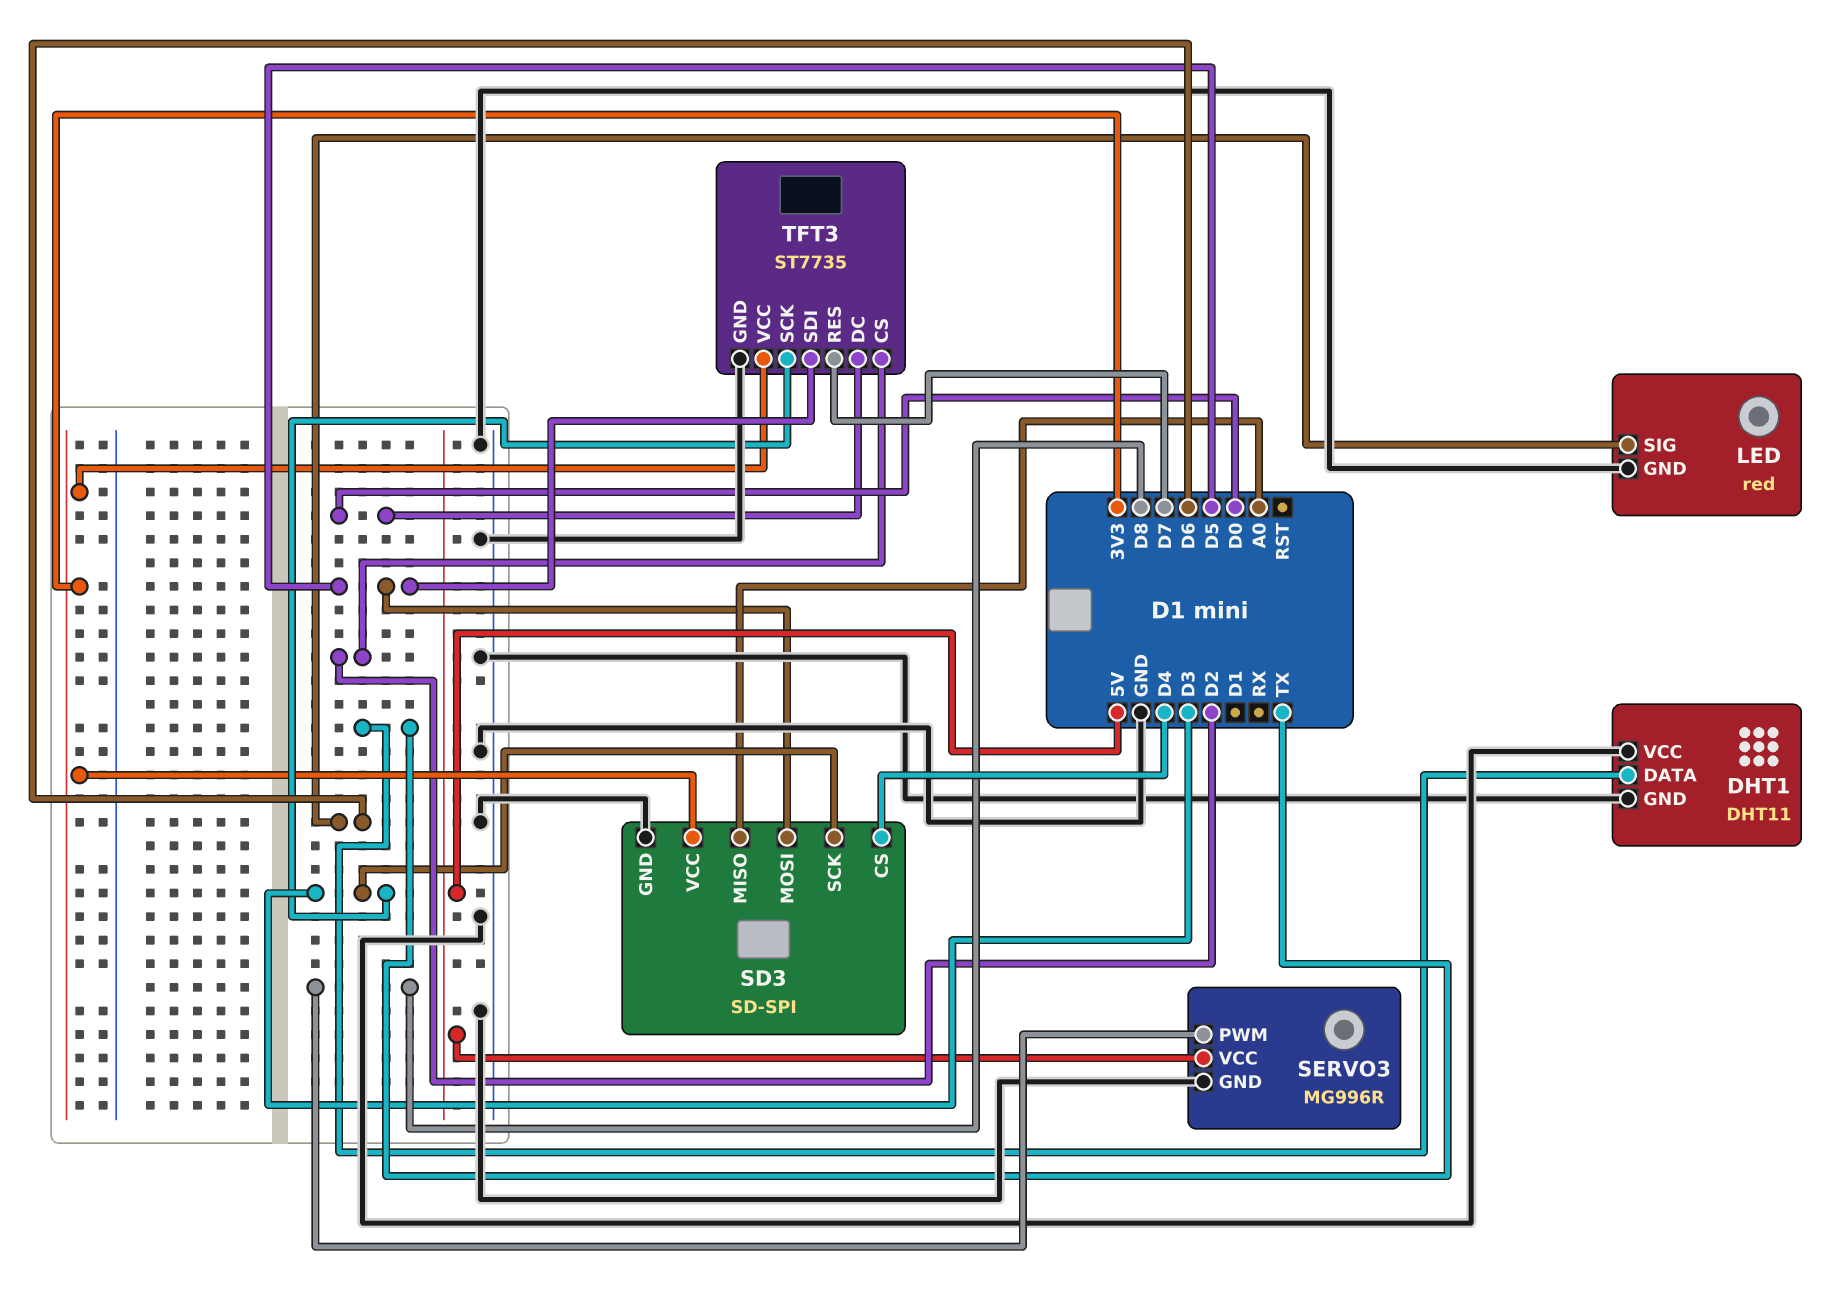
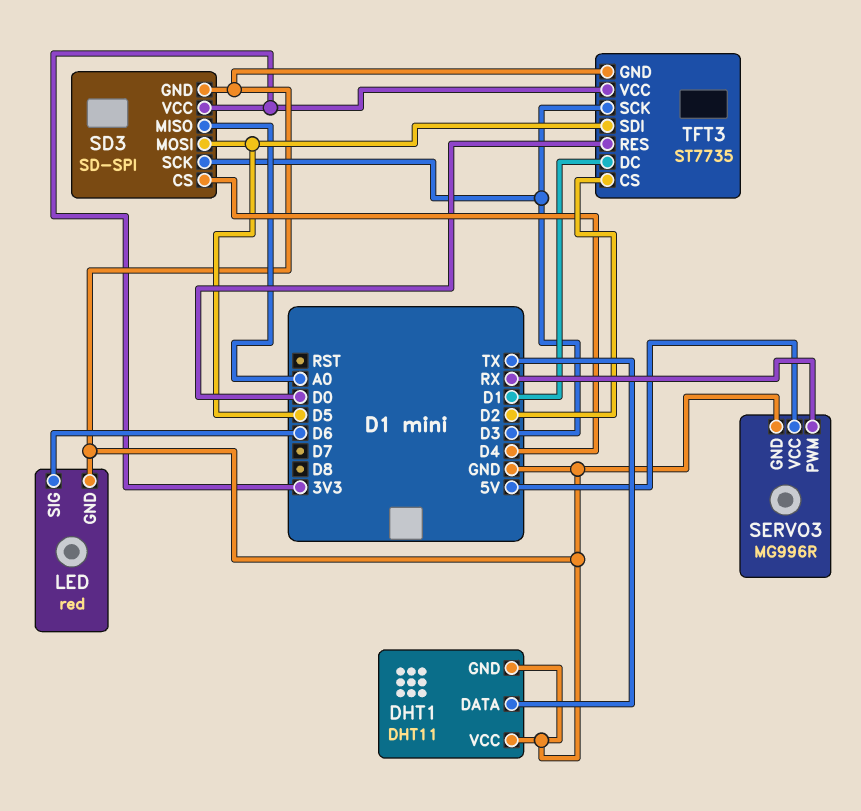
SERVO3 pin PWM: D8 -> RX
TFT3 pin DC: D0 -> D1
TFT3 pin RES: D7 -> D0

